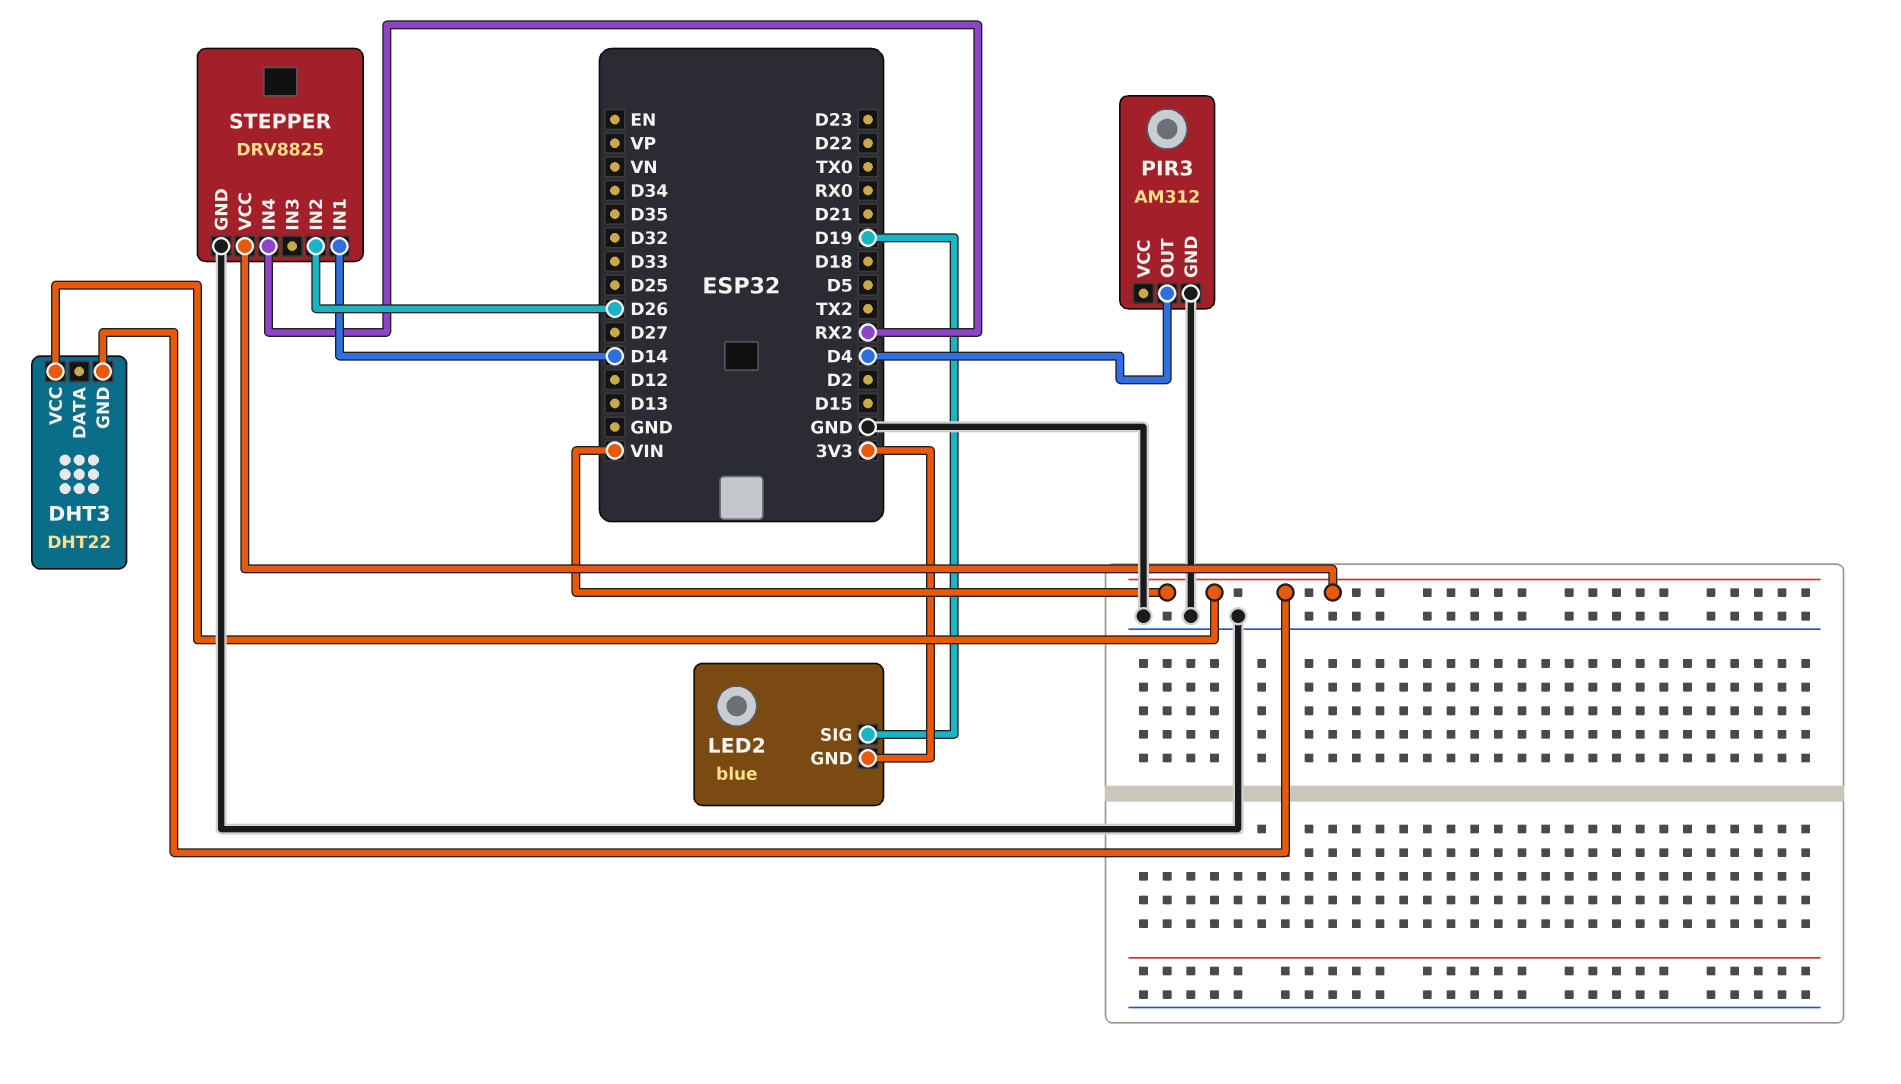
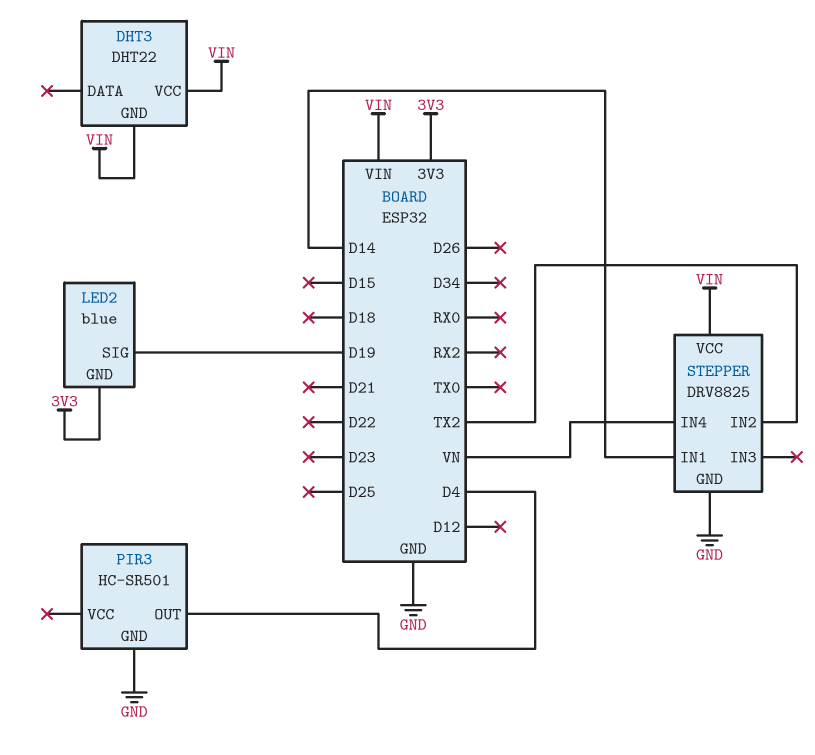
PIR3: AM312 -> HC-SR501
STEPPER pin IN2: D26 -> TX2
STEPPER pin IN4: RX2 -> VN

